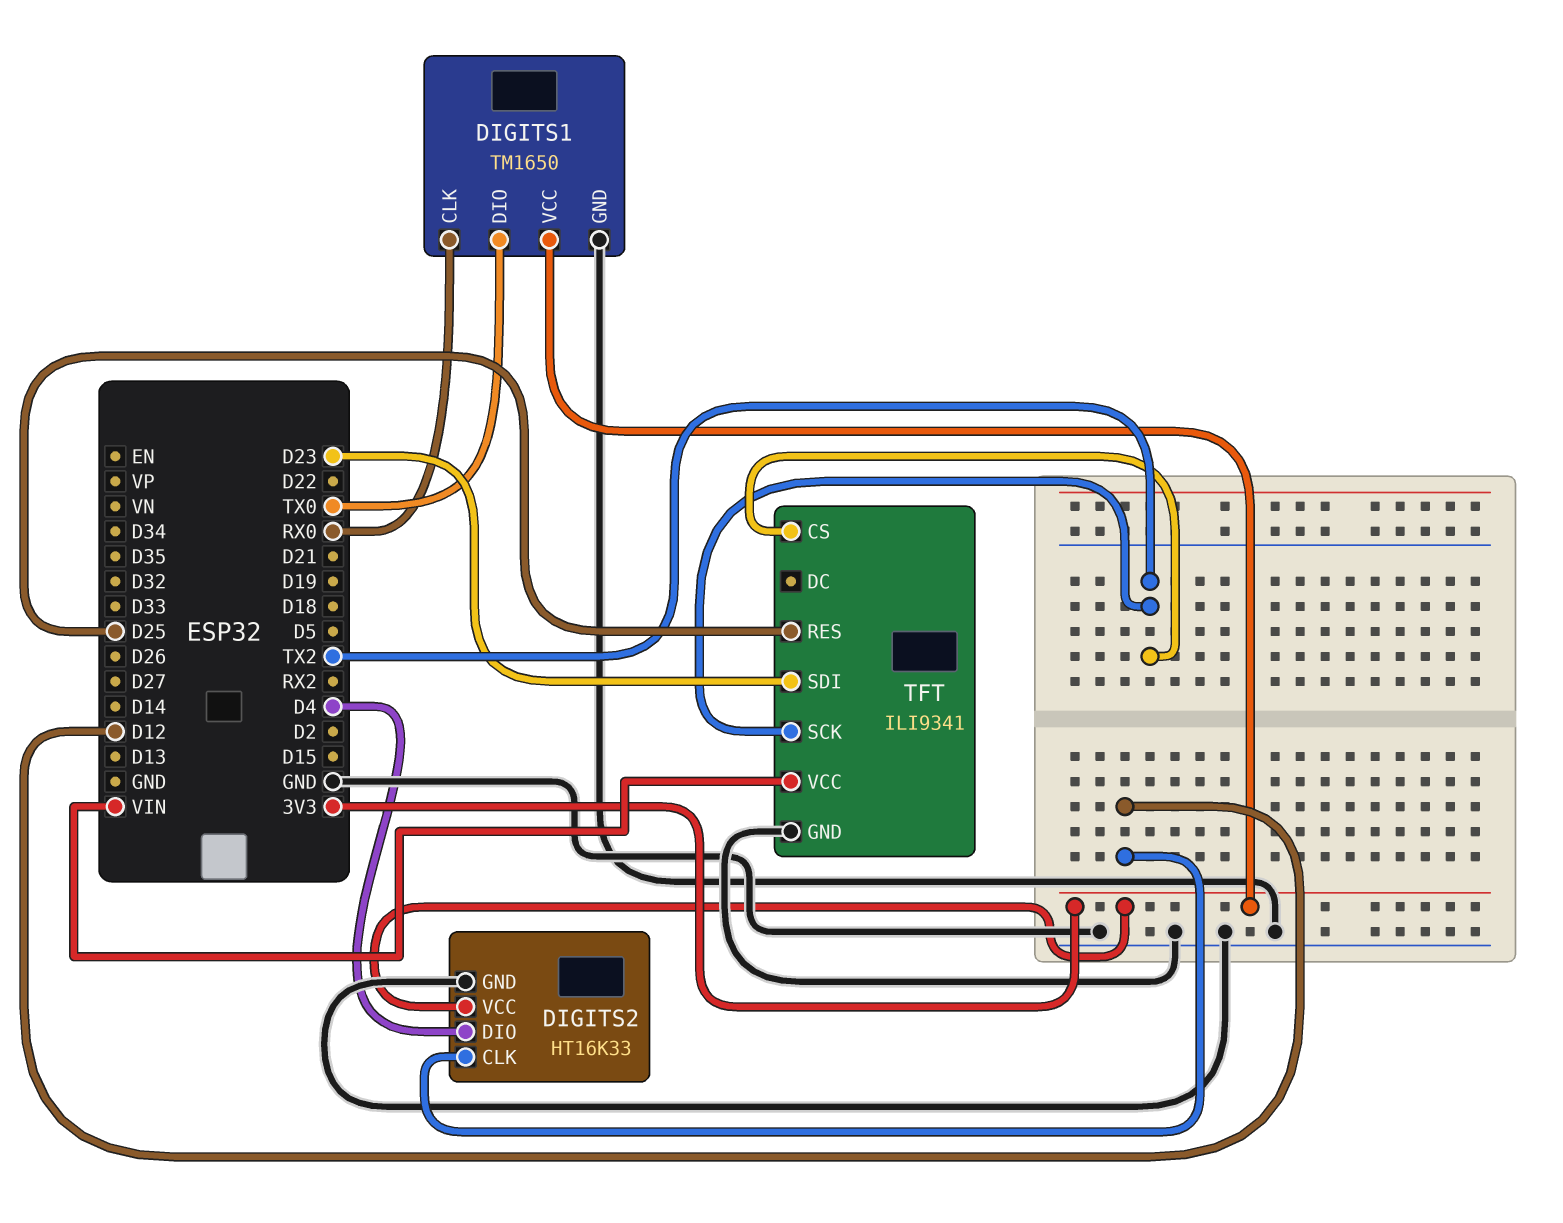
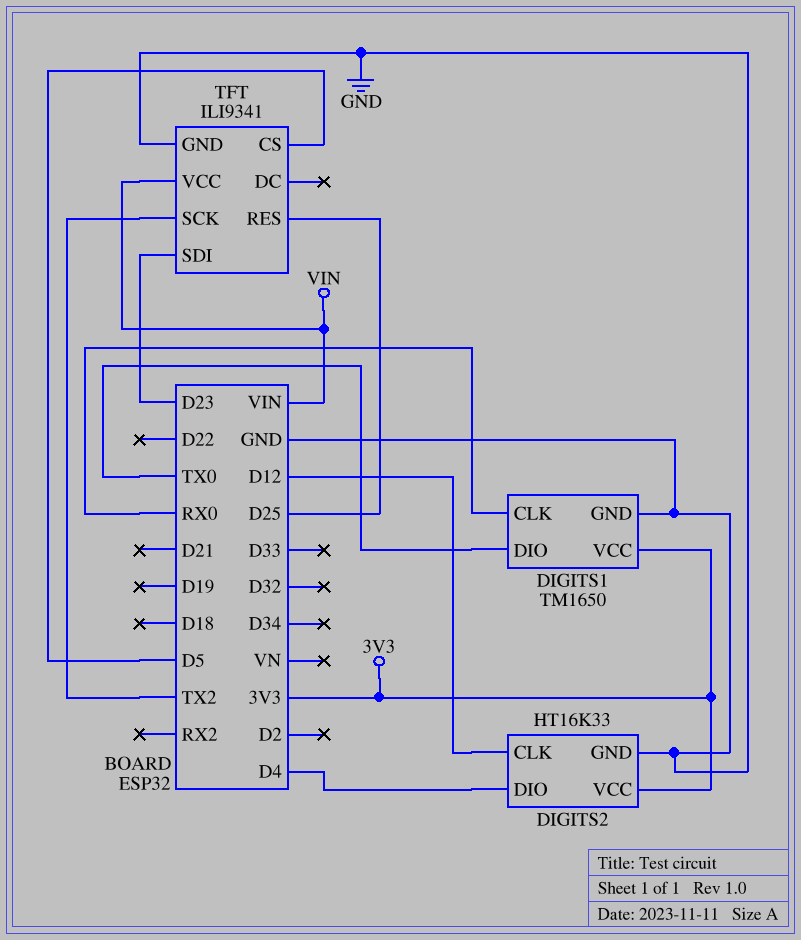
TFT pin CS: TX2 -> D5

